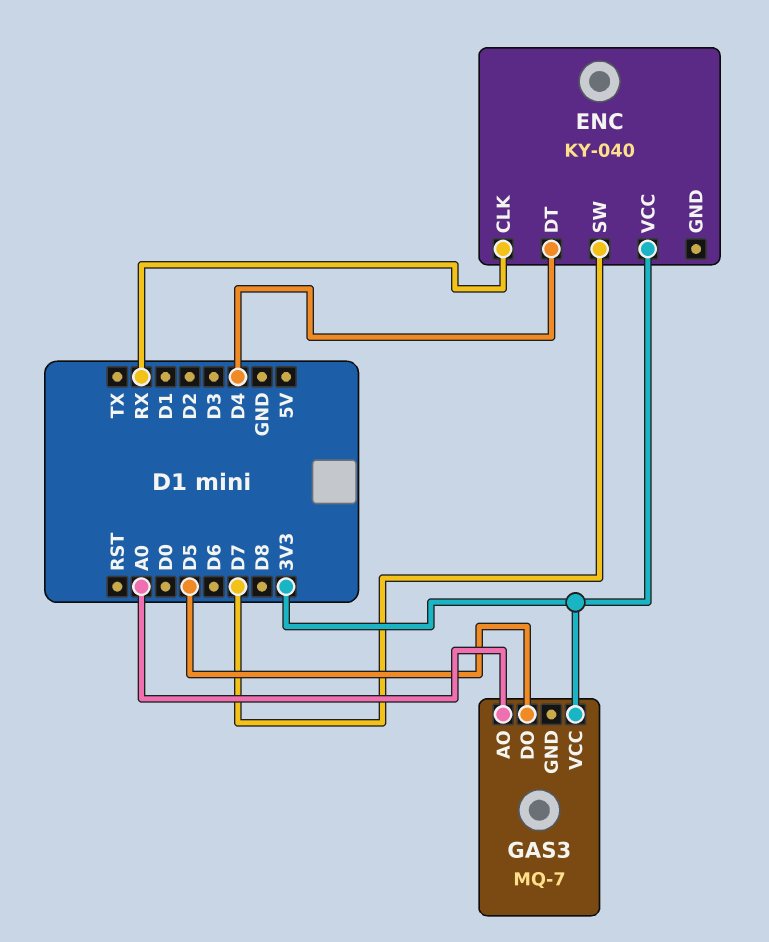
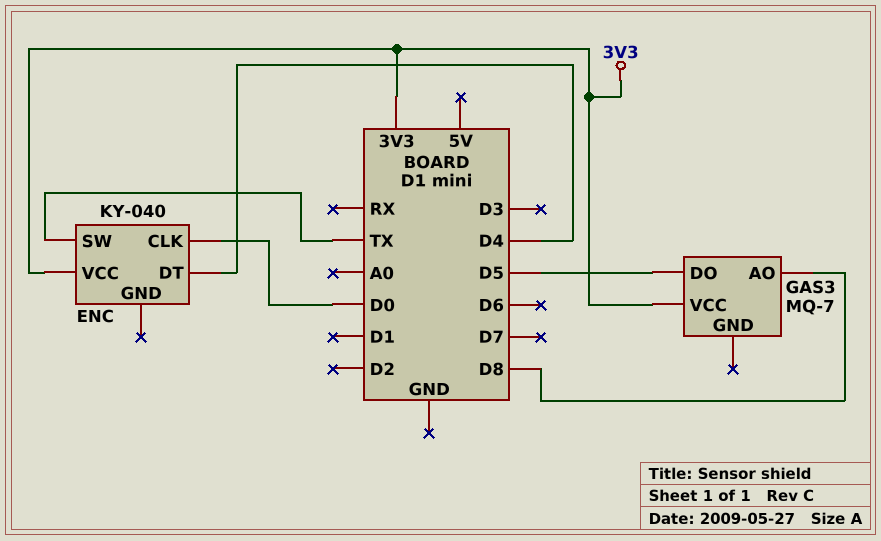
ENC pin CLK: RX -> D0
ENC pin SW: D7 -> TX
GAS3 pin AO: A0 -> D8

